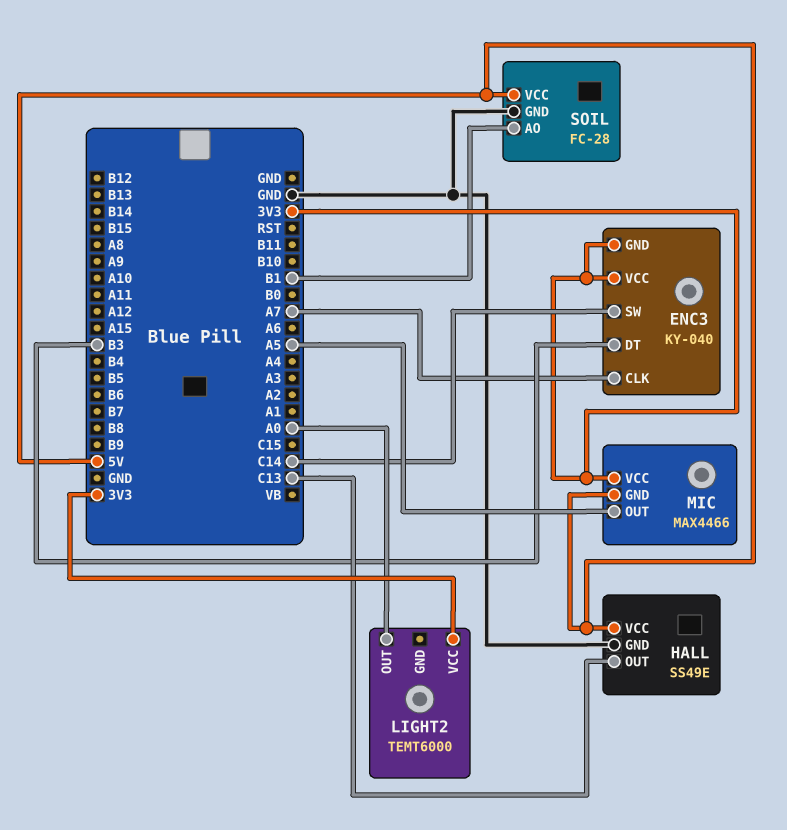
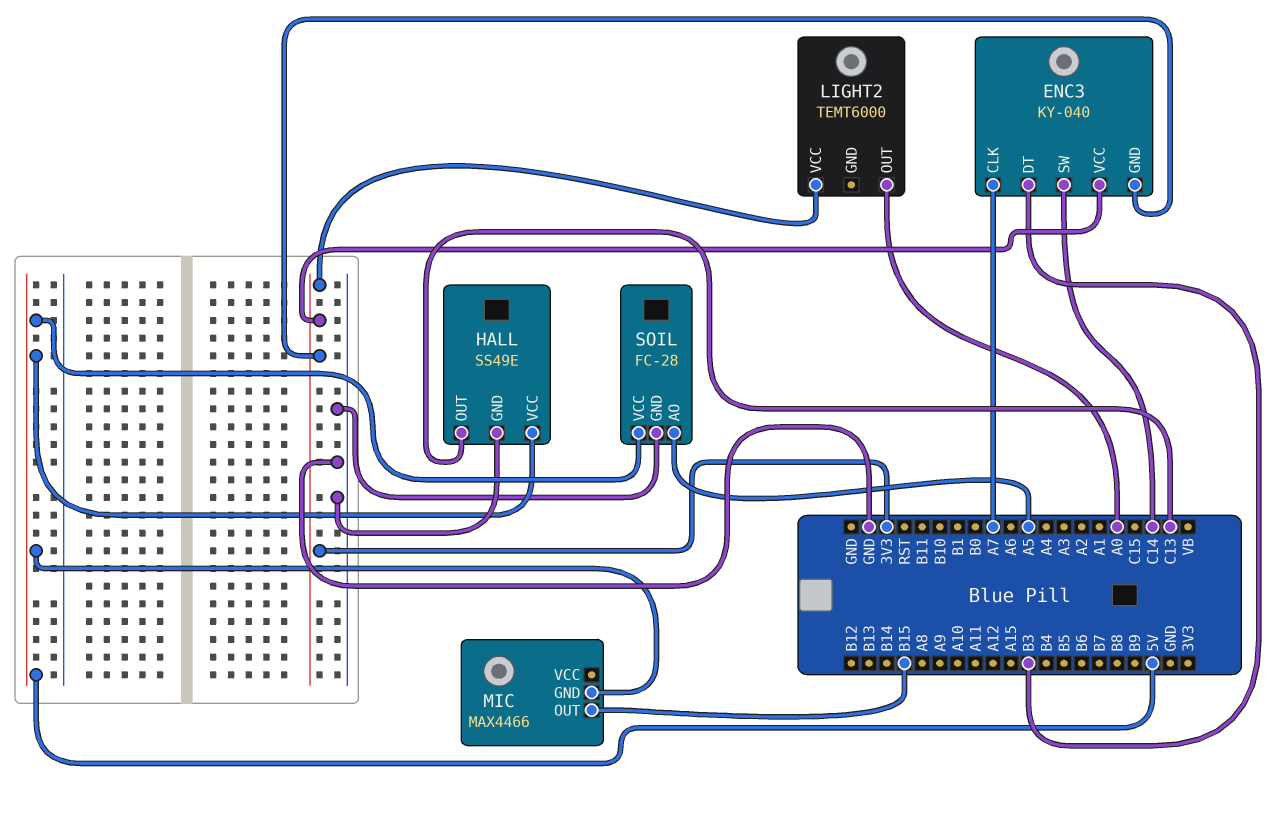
MIC pin OUT: A5 -> B15
MIC pin VCC: 3V3 -> none
SOIL pin AO: B1 -> A5

